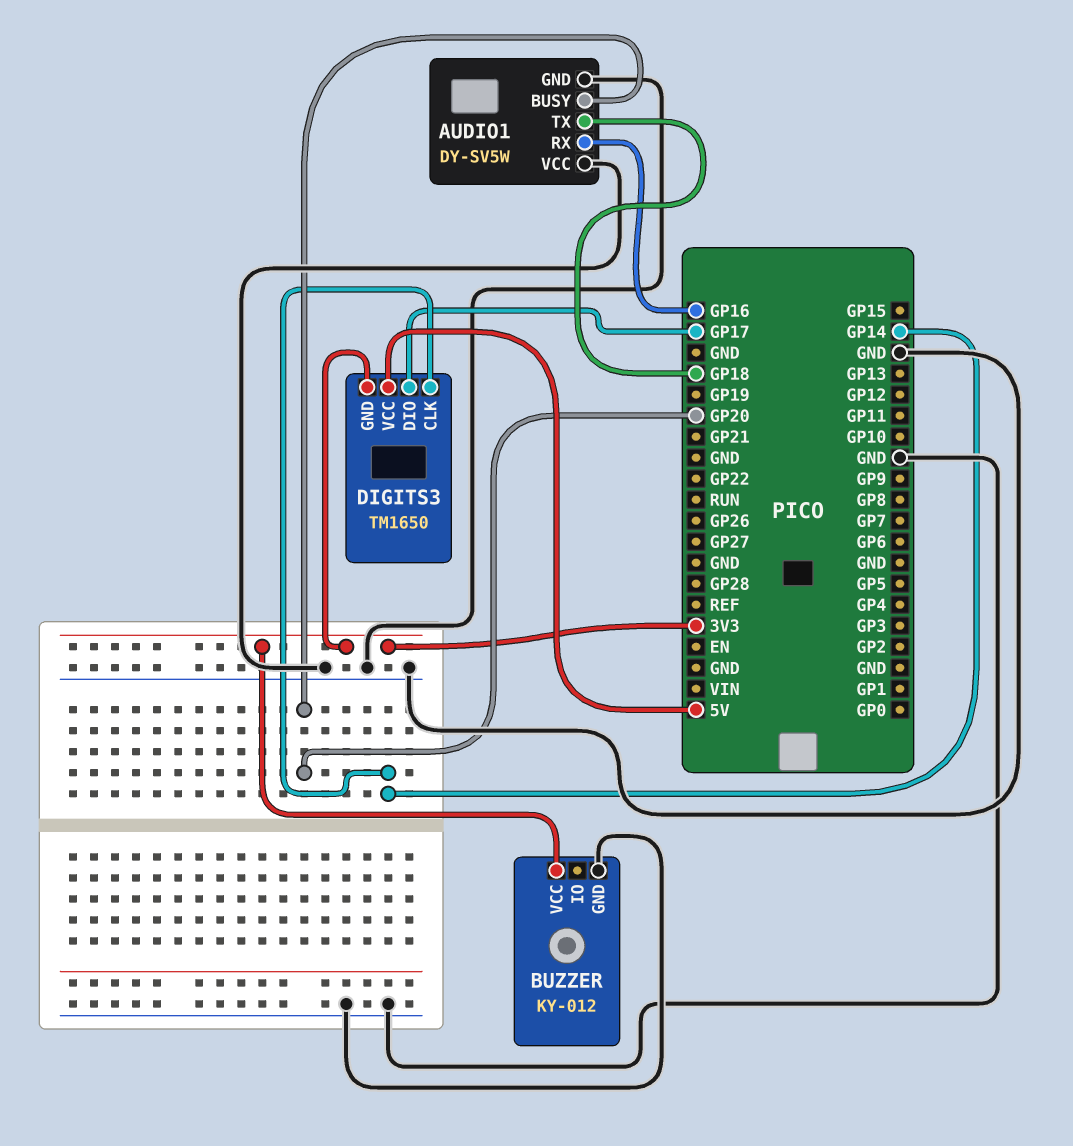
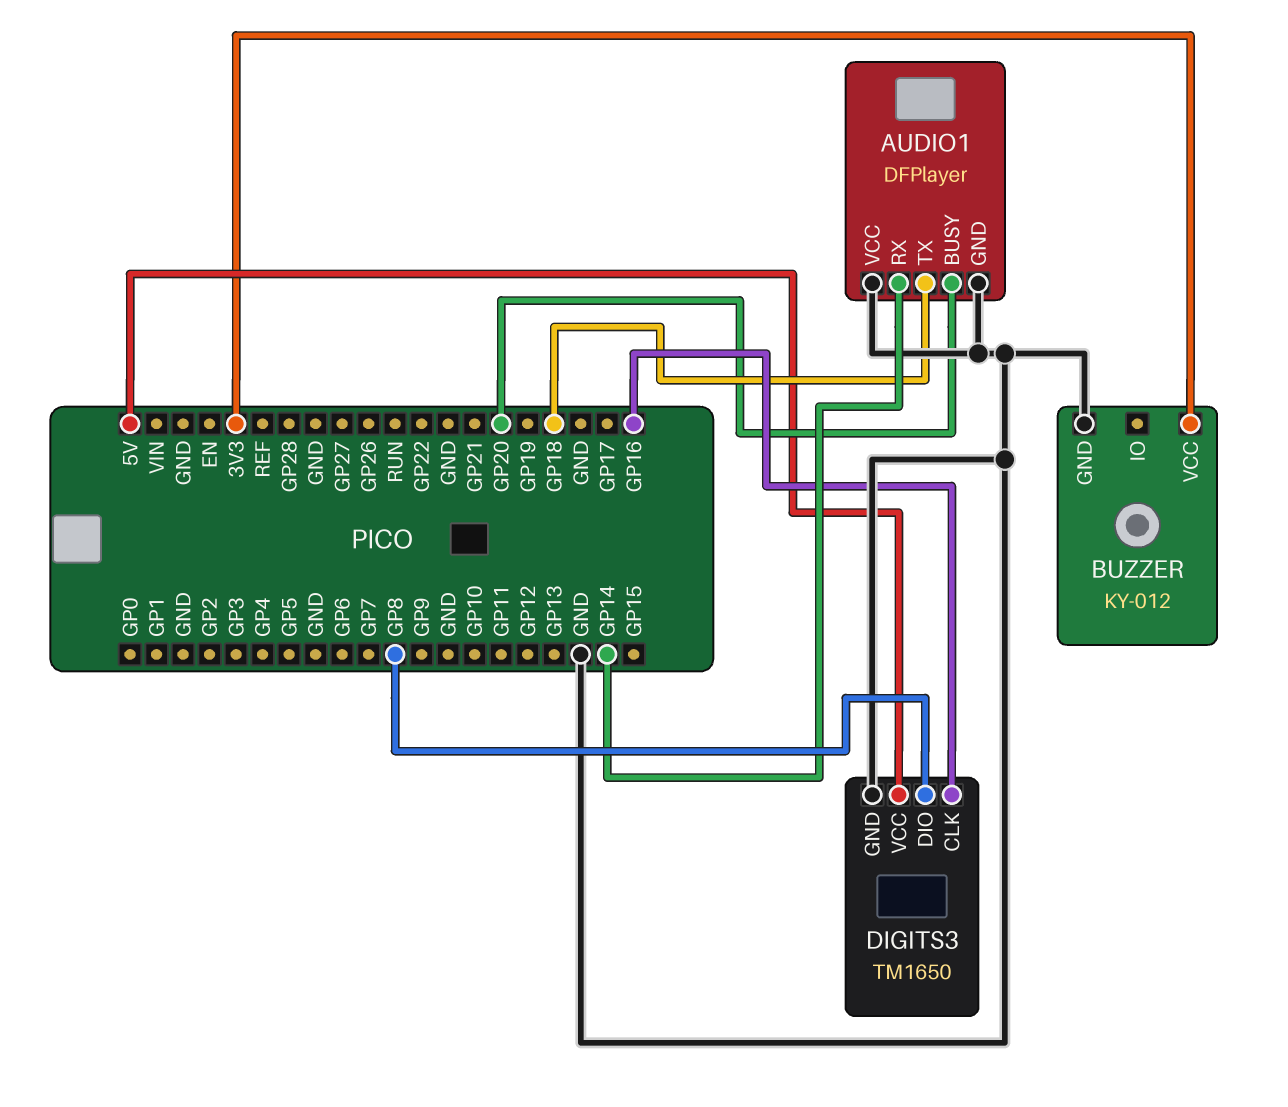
AUDIO1: DY-SV5W -> DFPlayer
AUDIO1 pin RX: GP16 -> GP14
DIGITS3 pin CLK: GP14 -> GP16
DIGITS3 pin DIO: GP17 -> GP8
DIGITS3 pin GND: 3V3 -> GND

